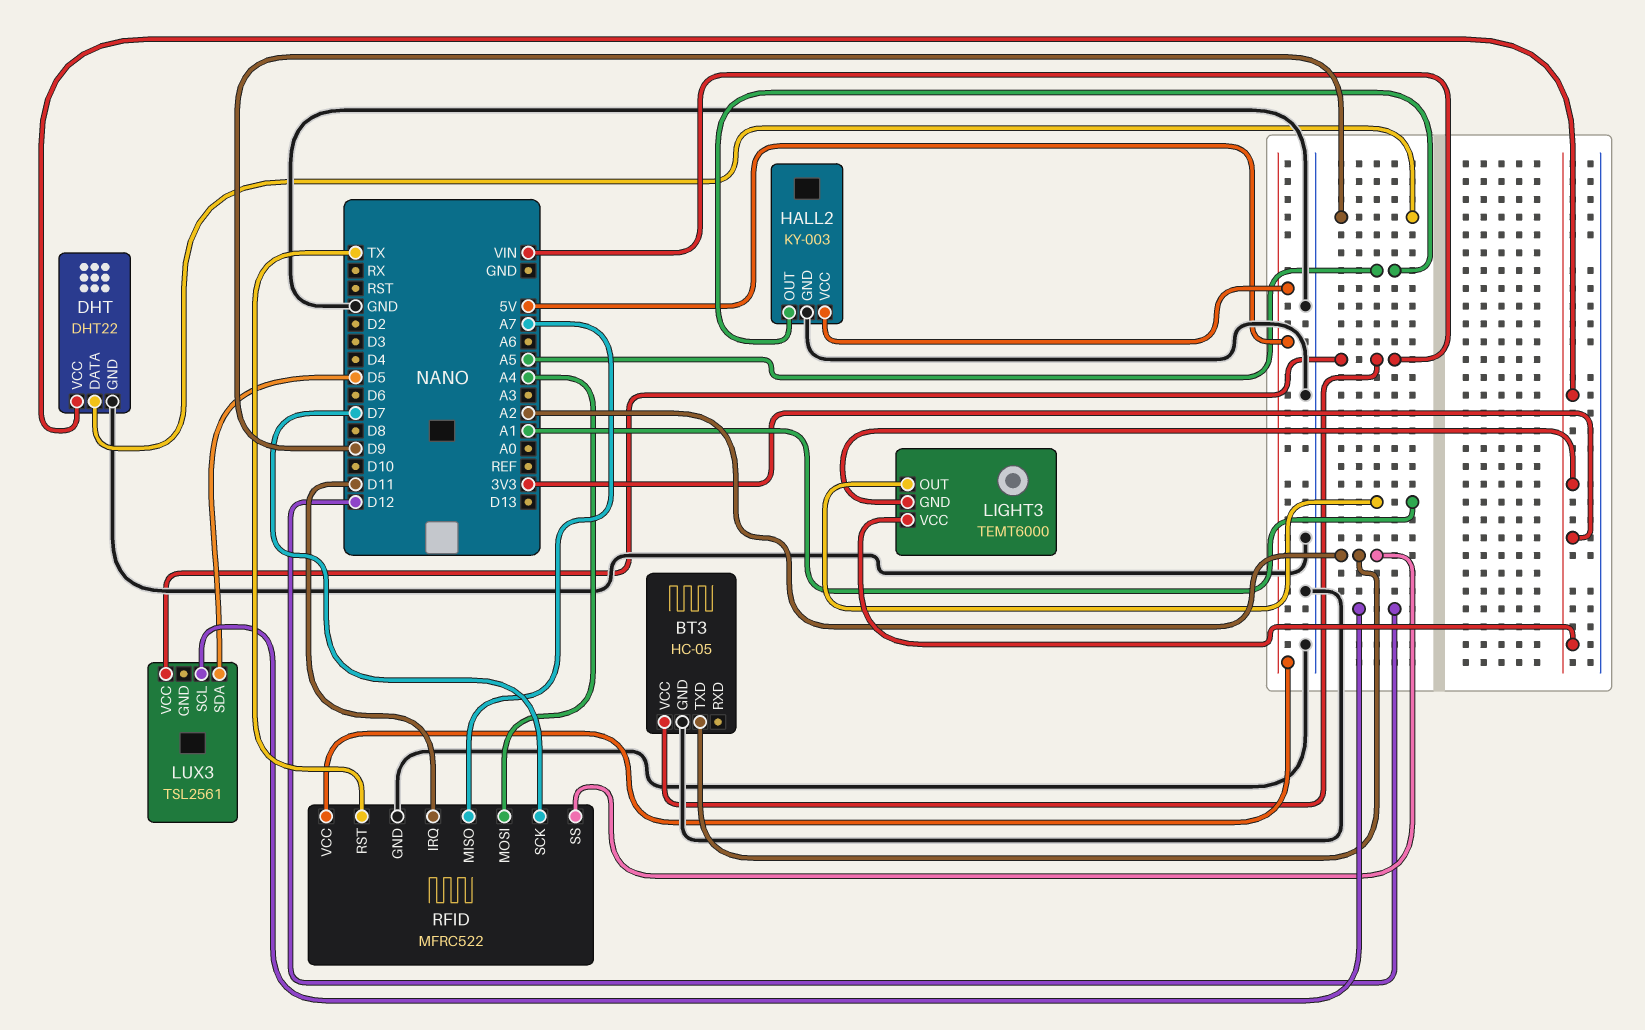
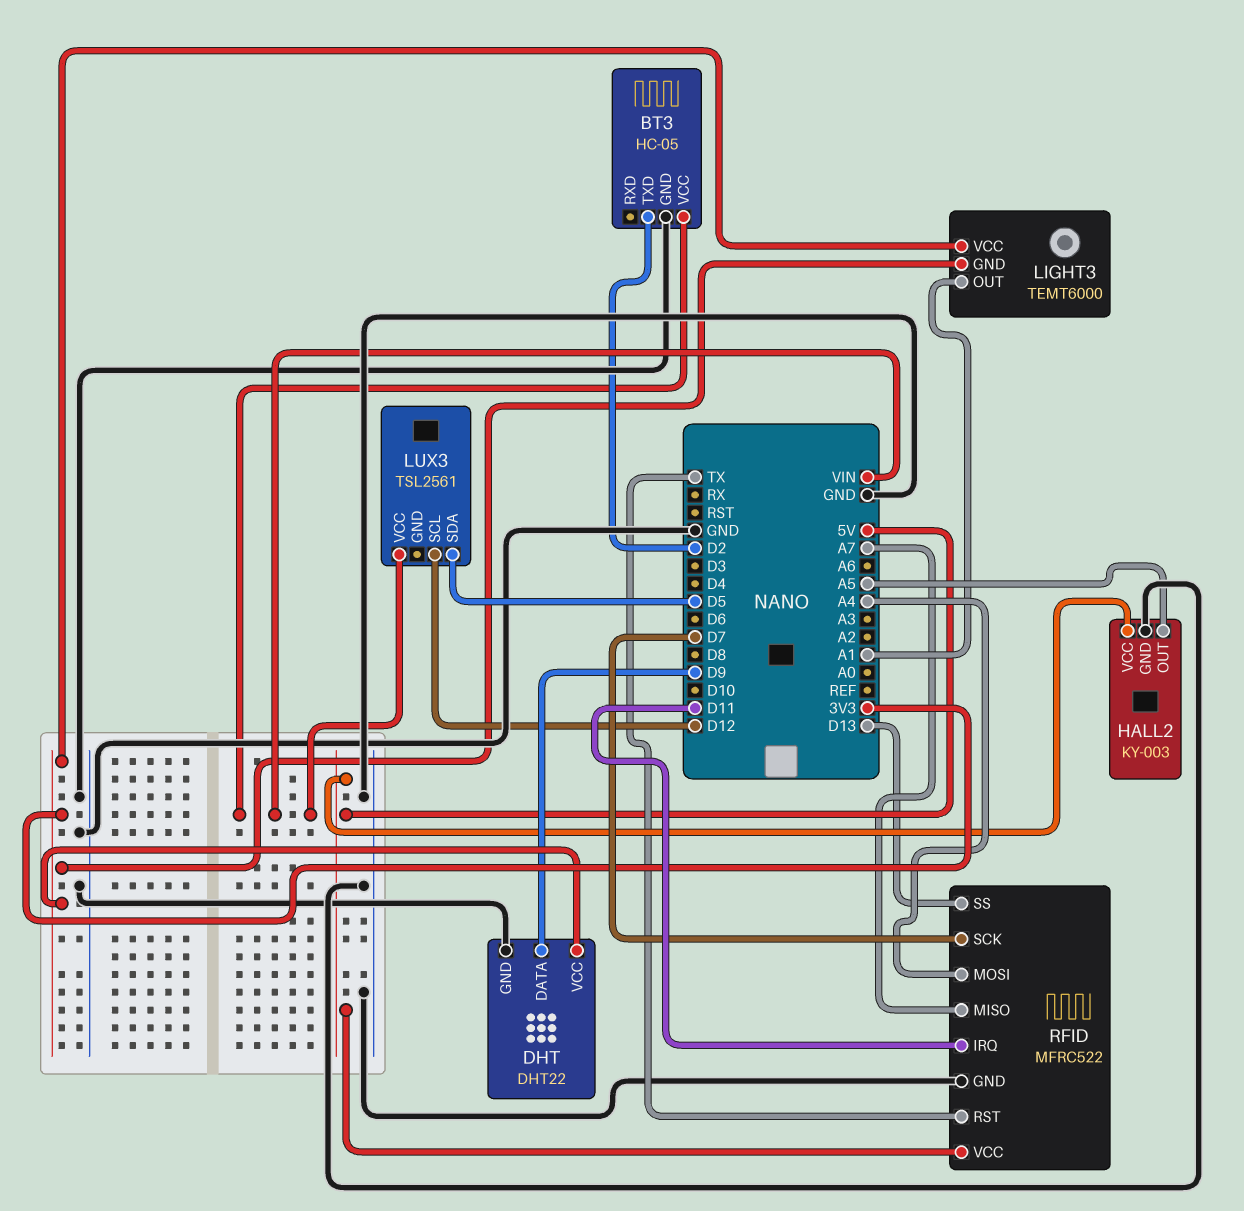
BT3 pin TXD: A2 -> D2
RFID pin SS: A2 -> D13

